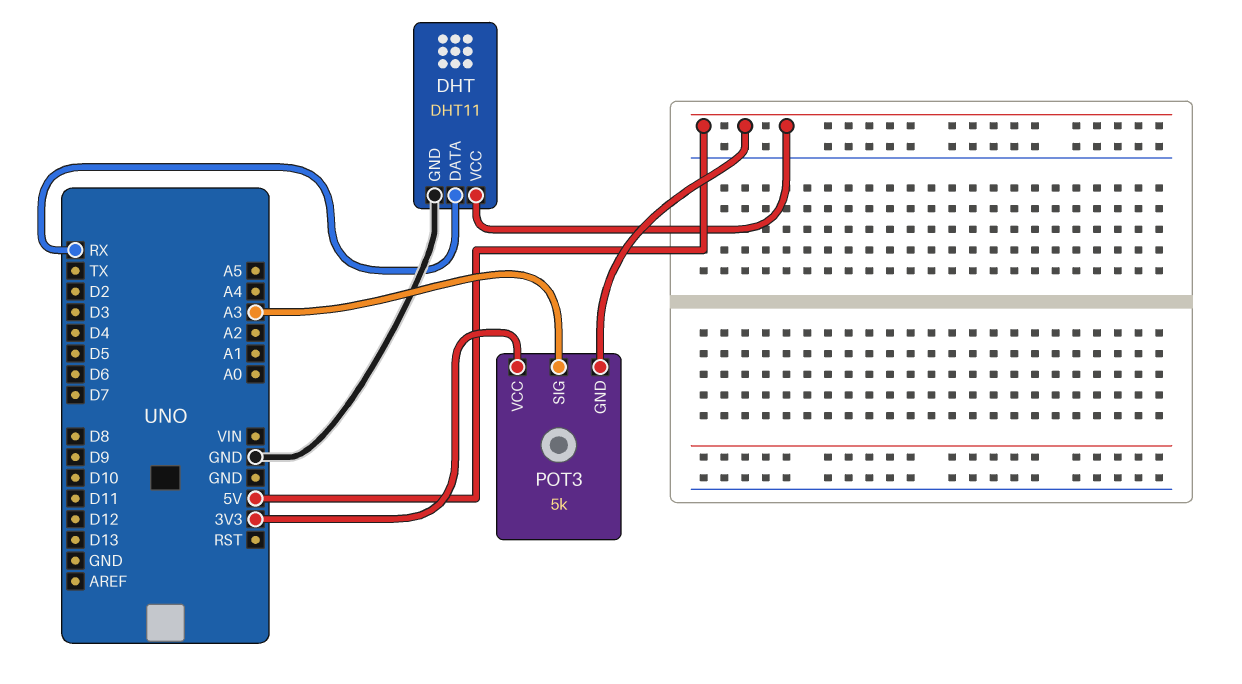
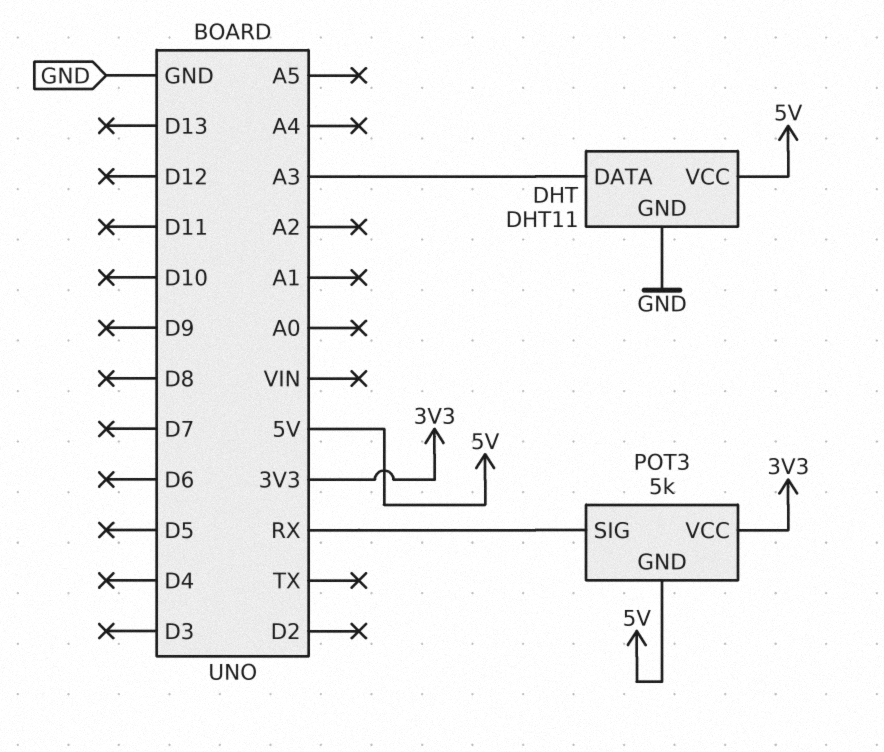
DHT pin DATA: RX -> A3
POT3 pin SIG: A3 -> RX

